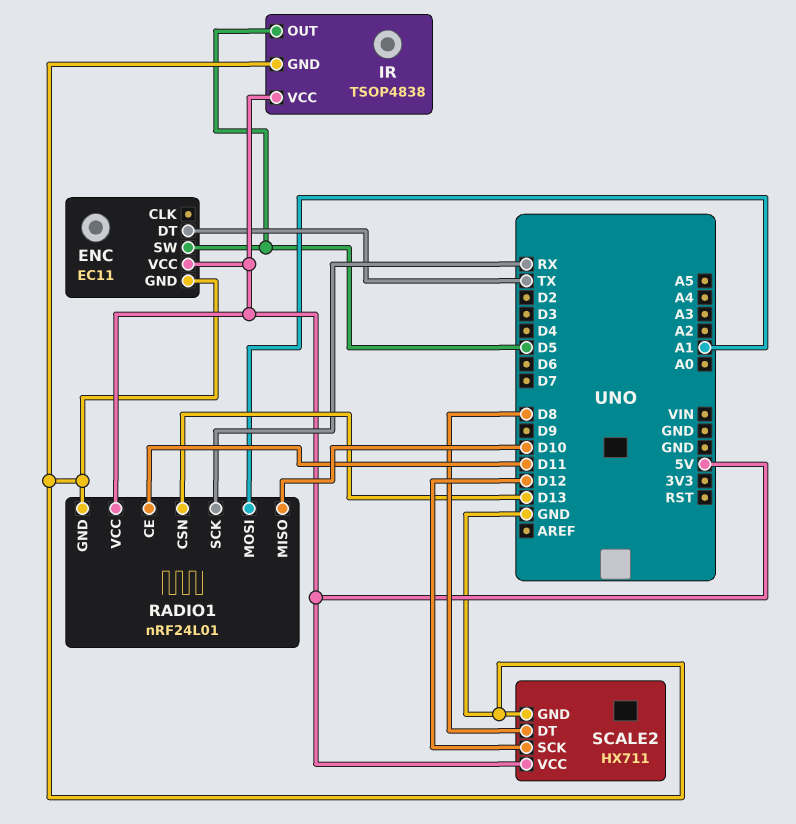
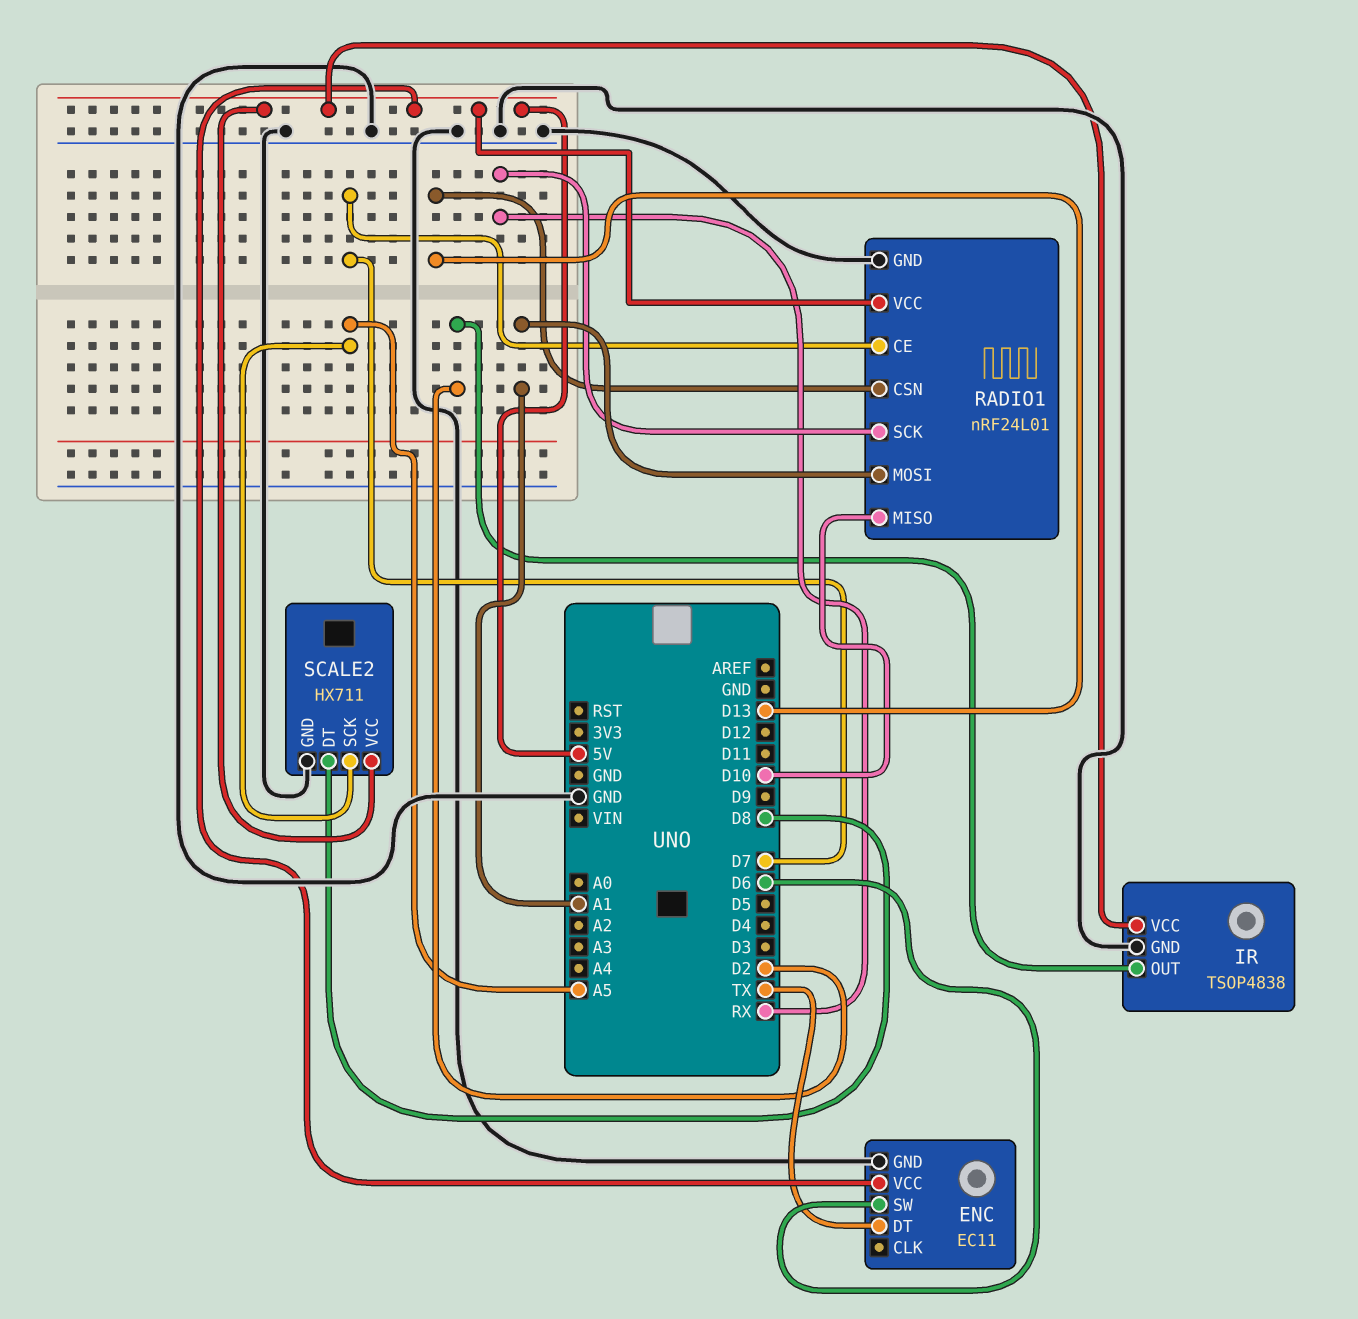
ENC pin SW: D5 -> D6
IR pin OUT: D5 -> D2
RADIO1 pin CE: D11 -> D7
SCALE2 pin SCK: D12 -> A5

